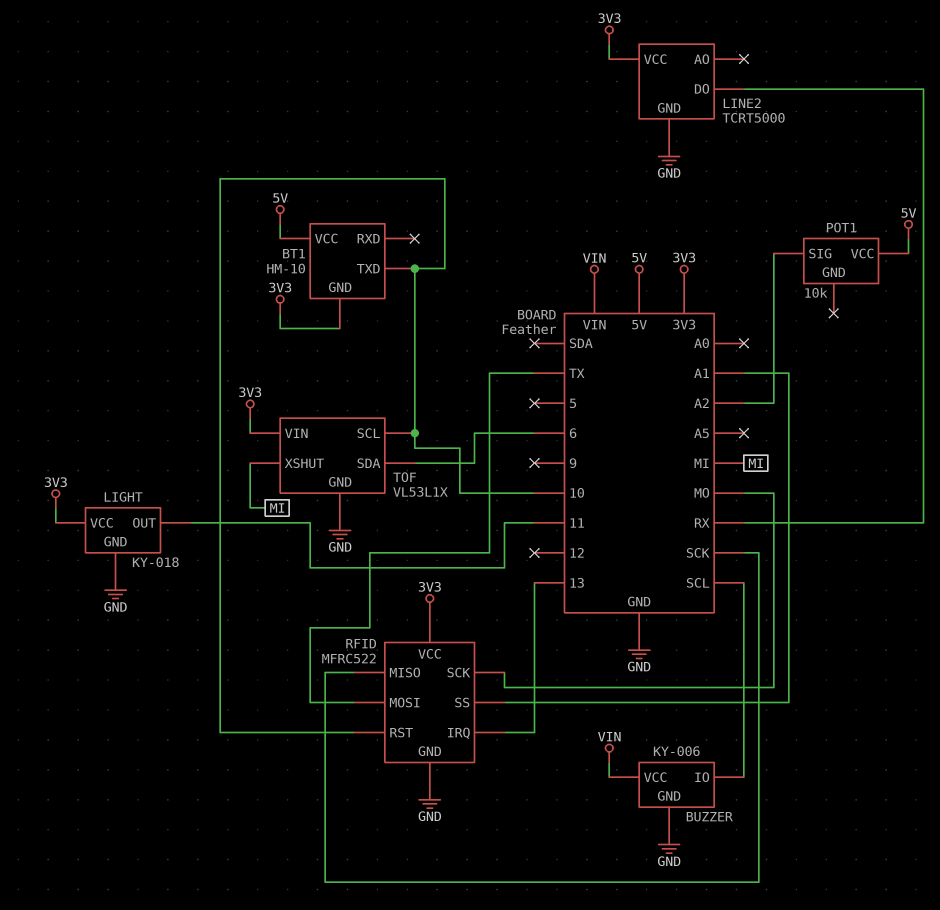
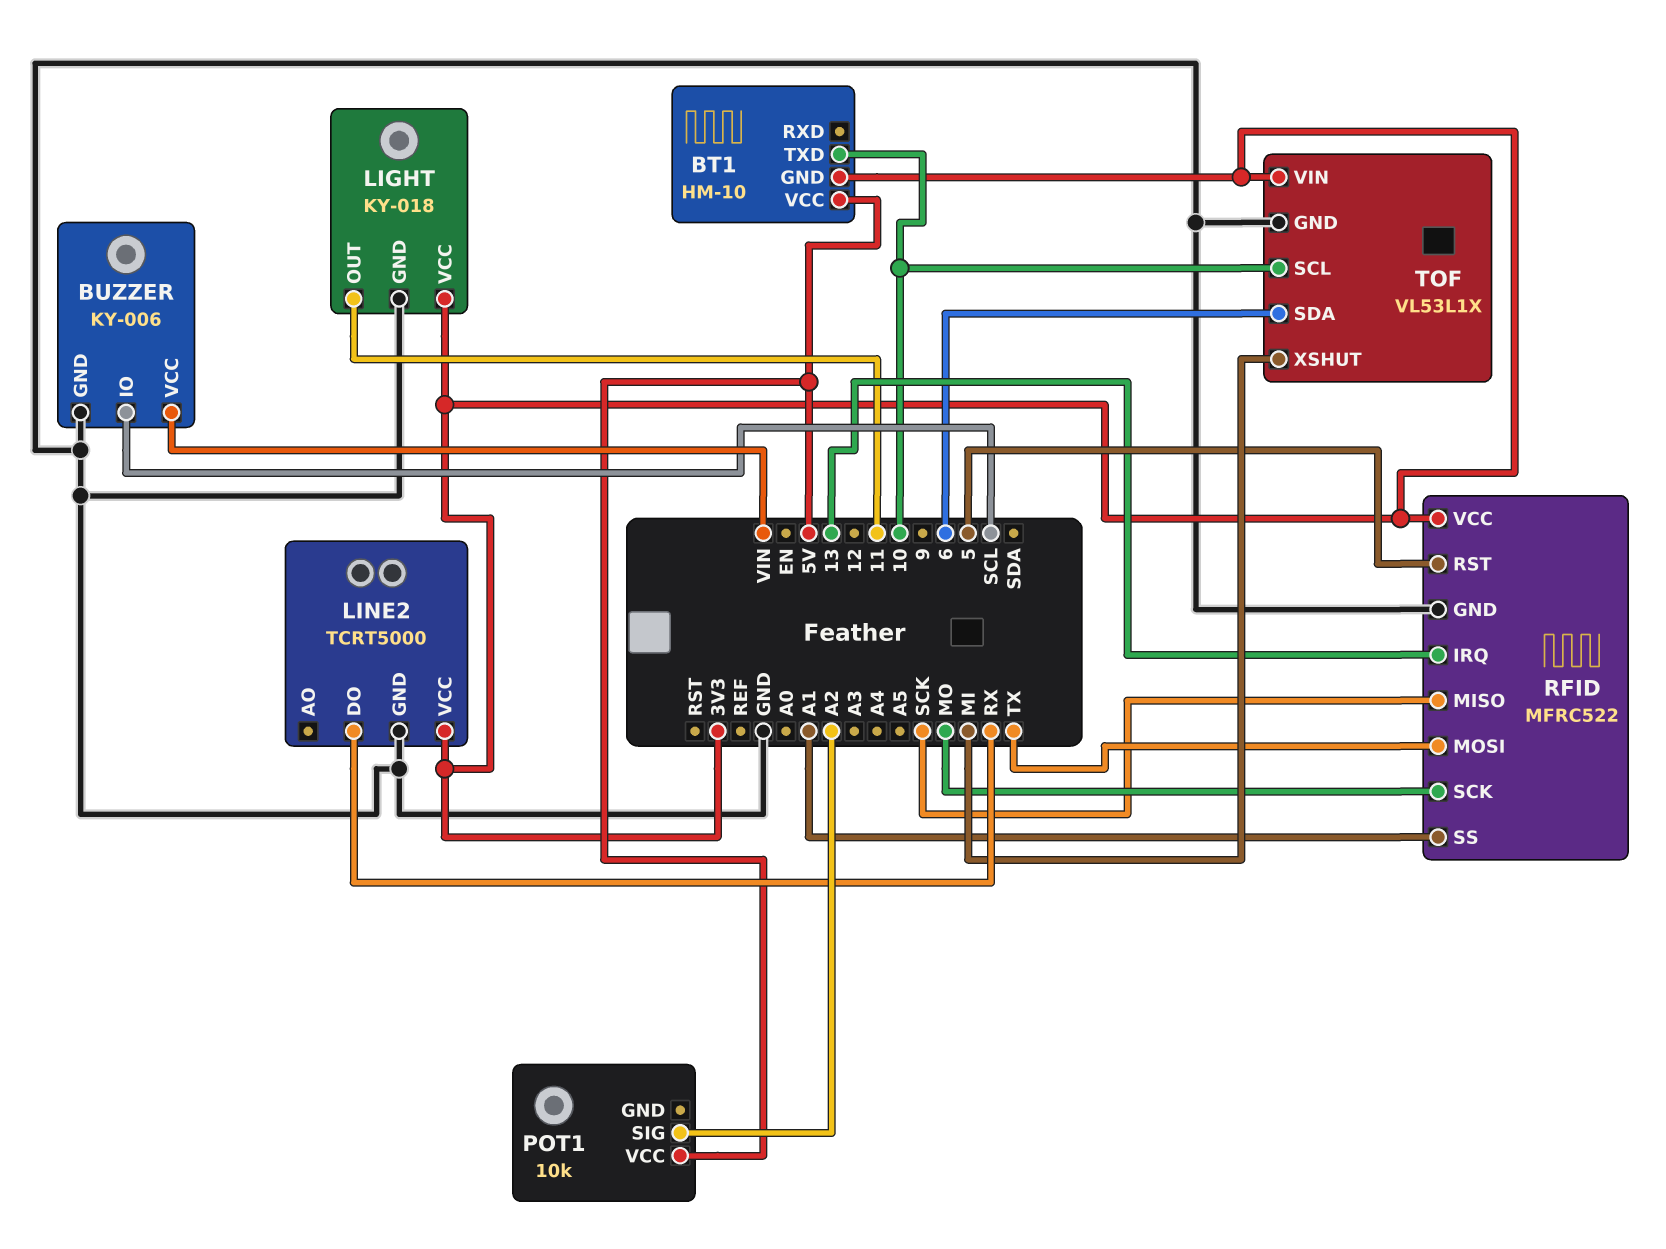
RFID pin RST: 10 -> 5

